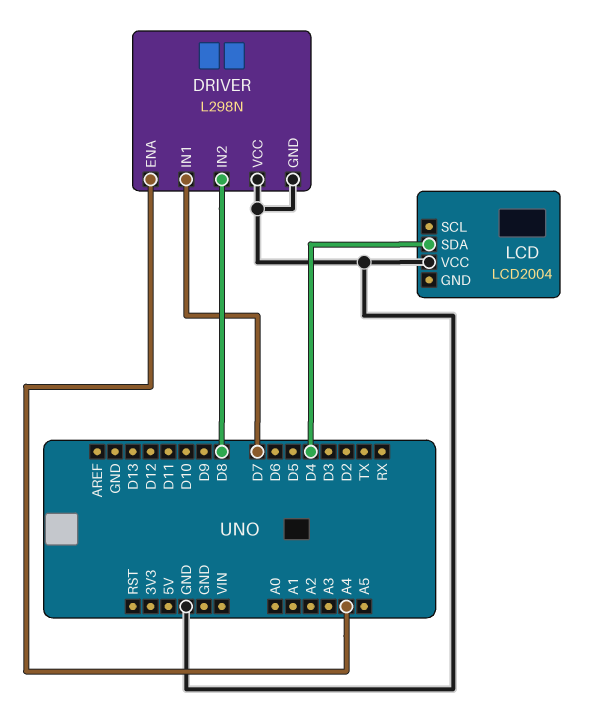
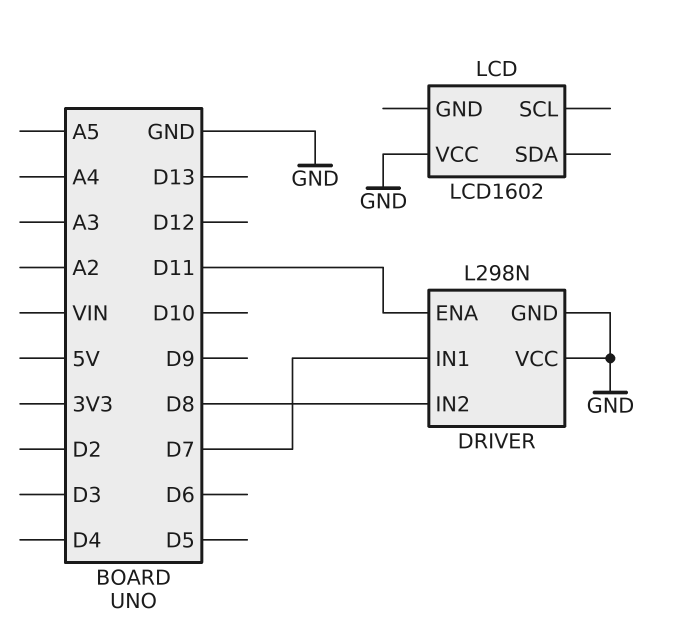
DRIVER pin ENA: A4 -> D11
LCD: LCD2004 -> LCD1602
LCD pin SDA: D4 -> none

